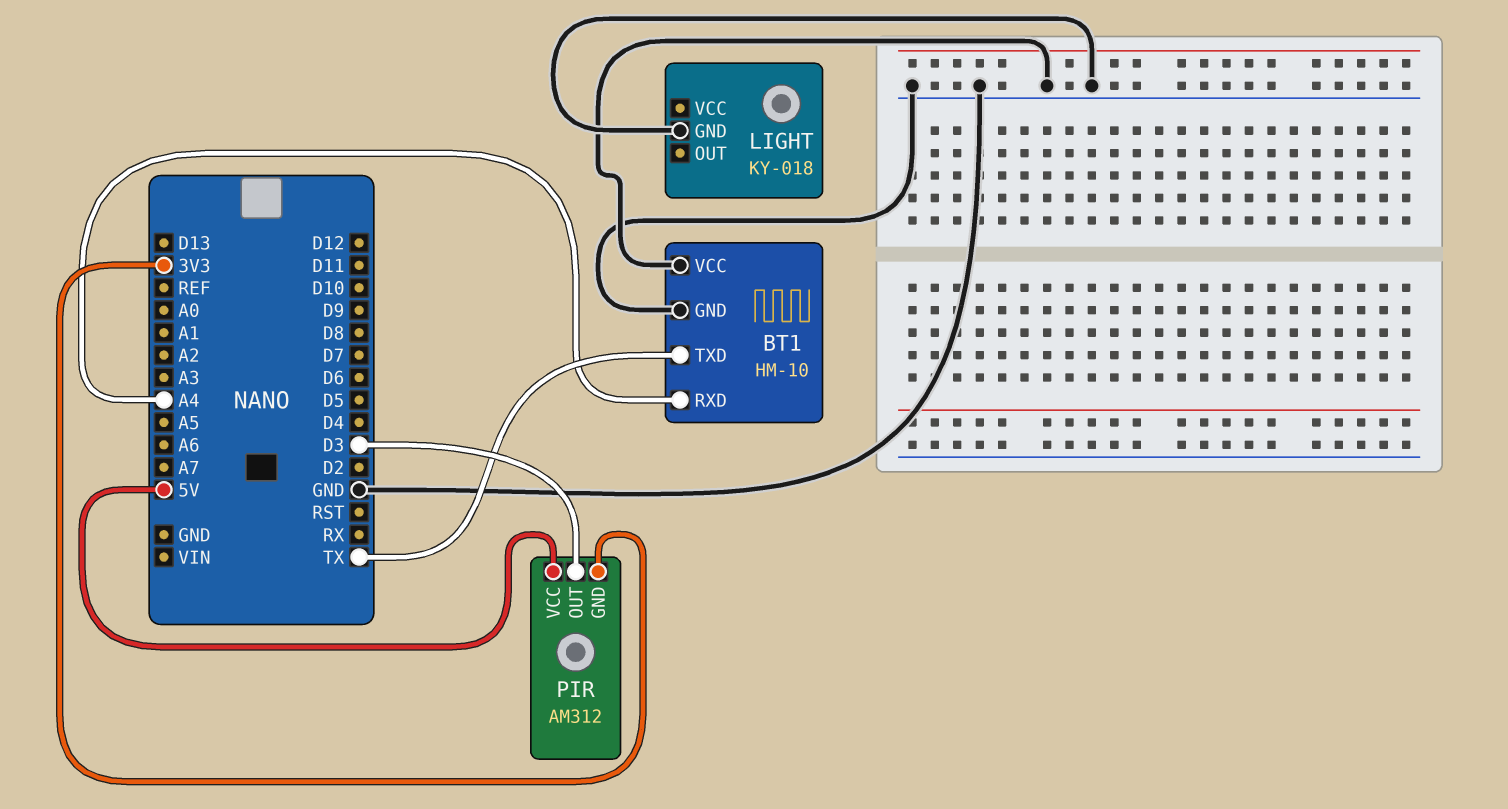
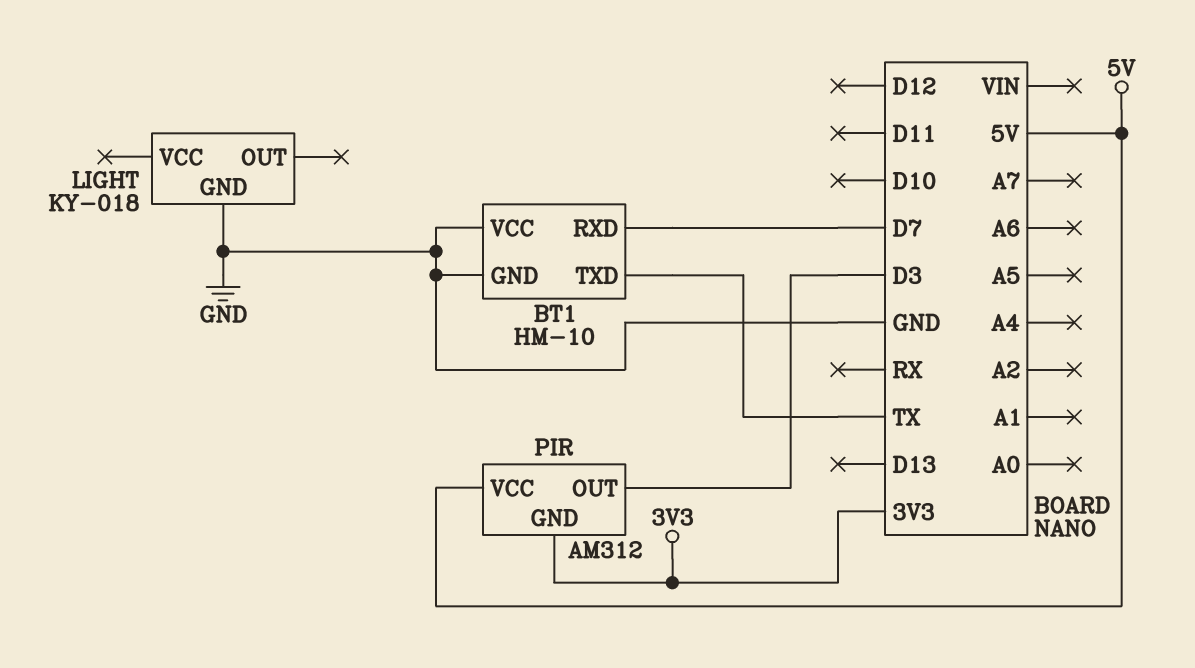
BT1 pin RXD: A4 -> D7

